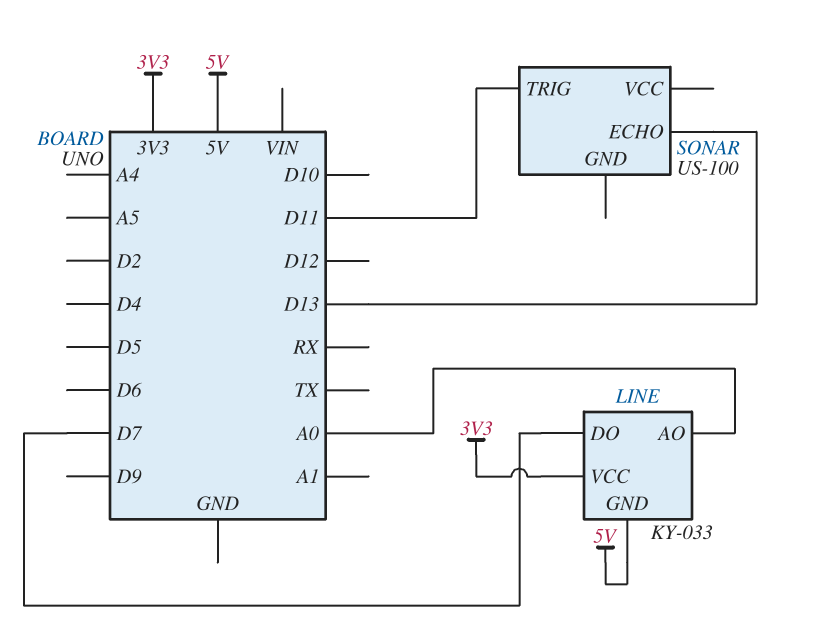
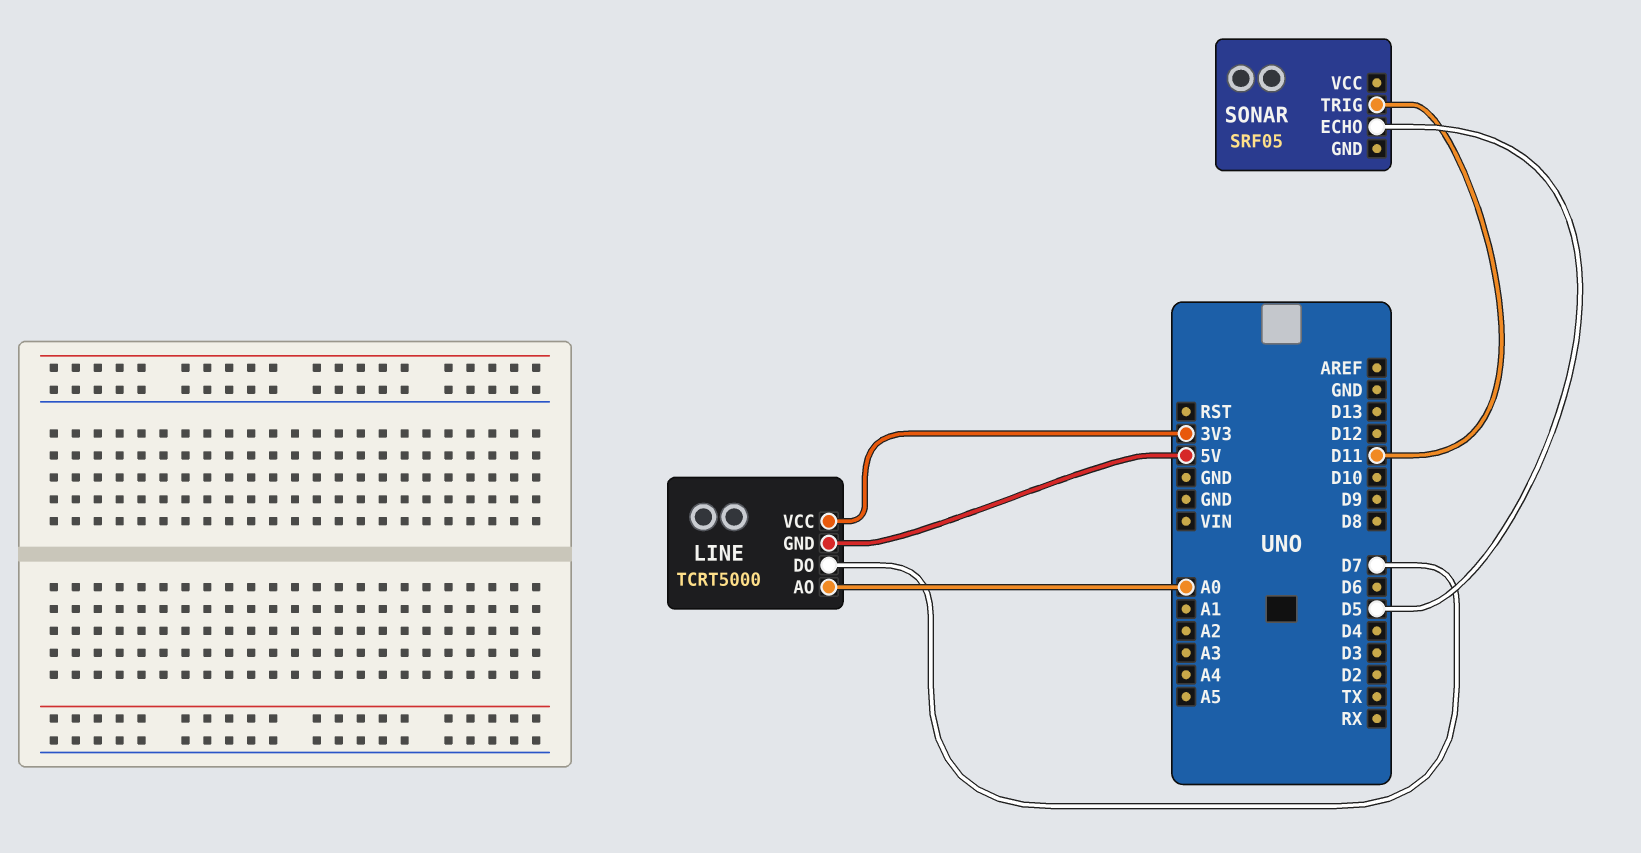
LINE: KY-033 -> TCRT5000
SONAR: US-100 -> SRF05
SONAR pin ECHO: D13 -> D5

